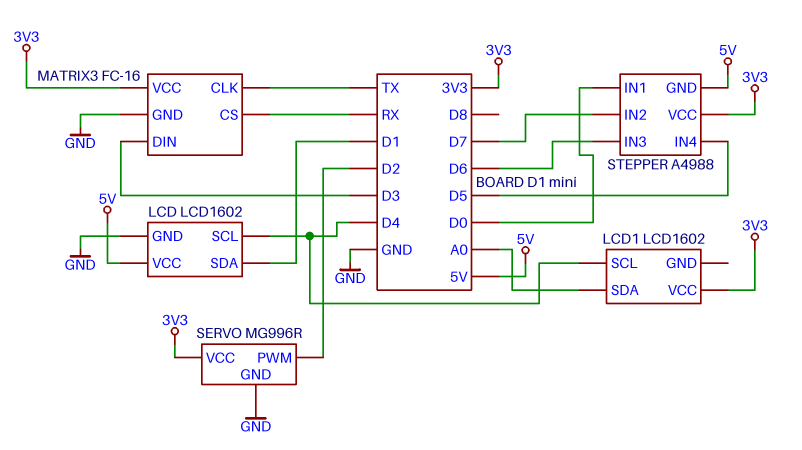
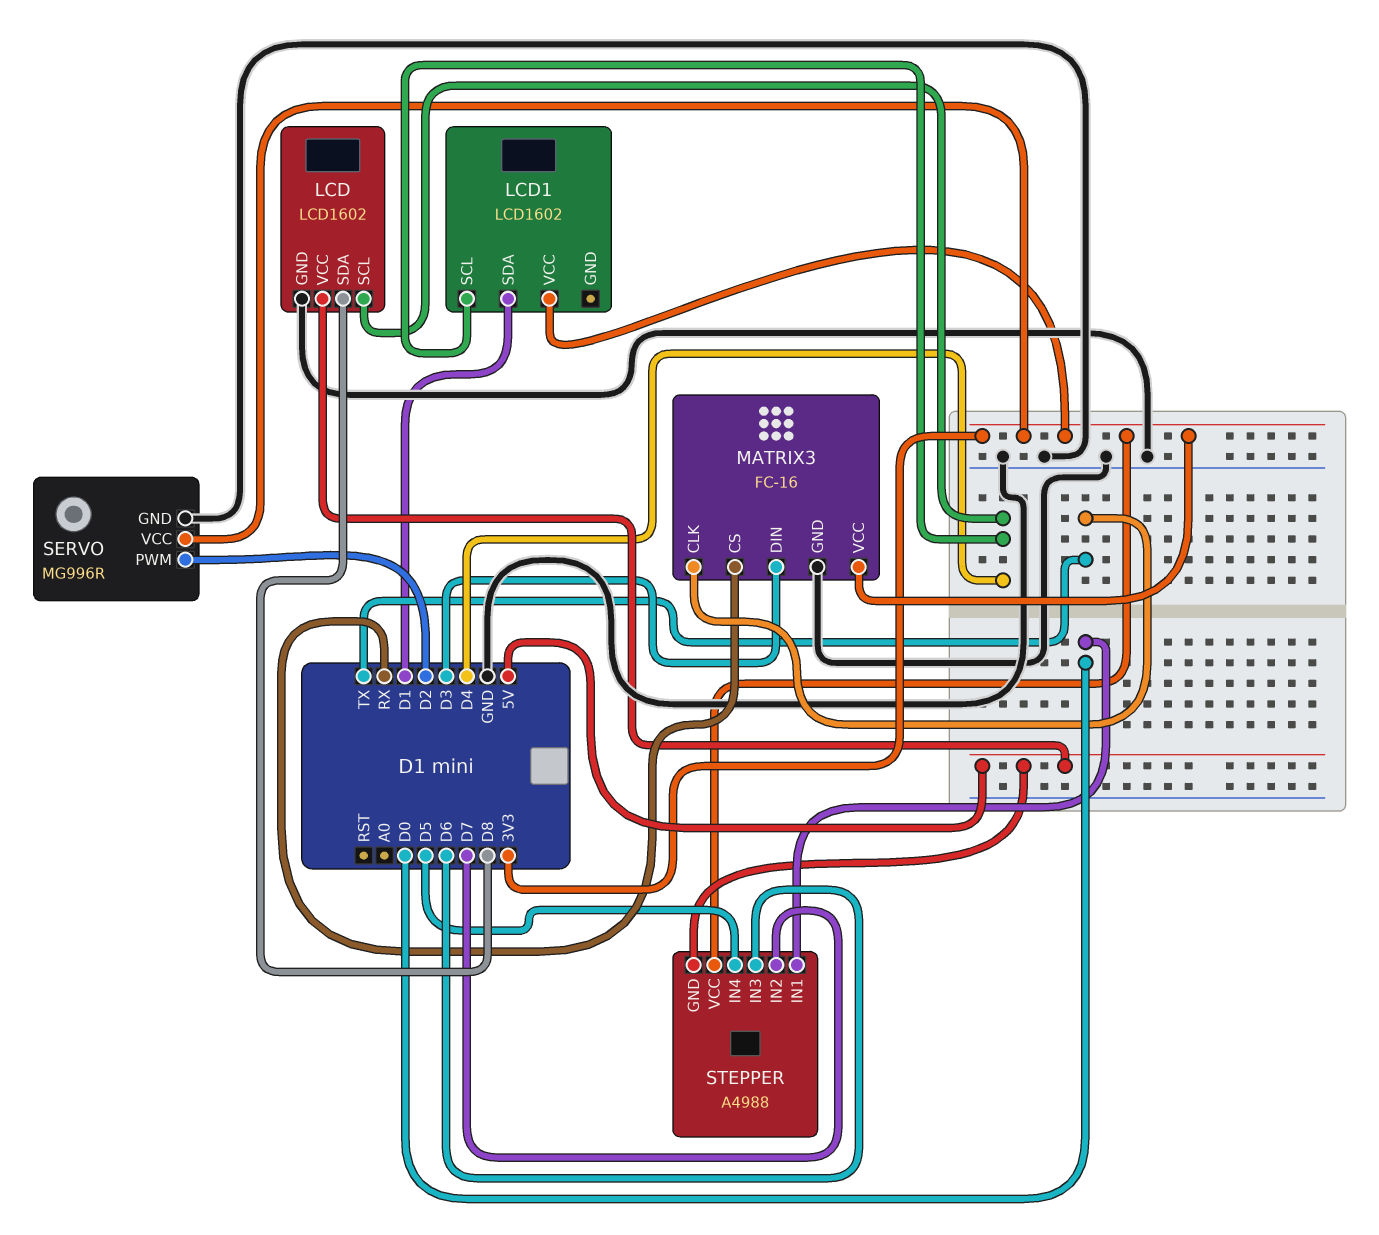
LCD pin SDA: D1 -> D8
LCD1 pin SDA: A0 -> D1

